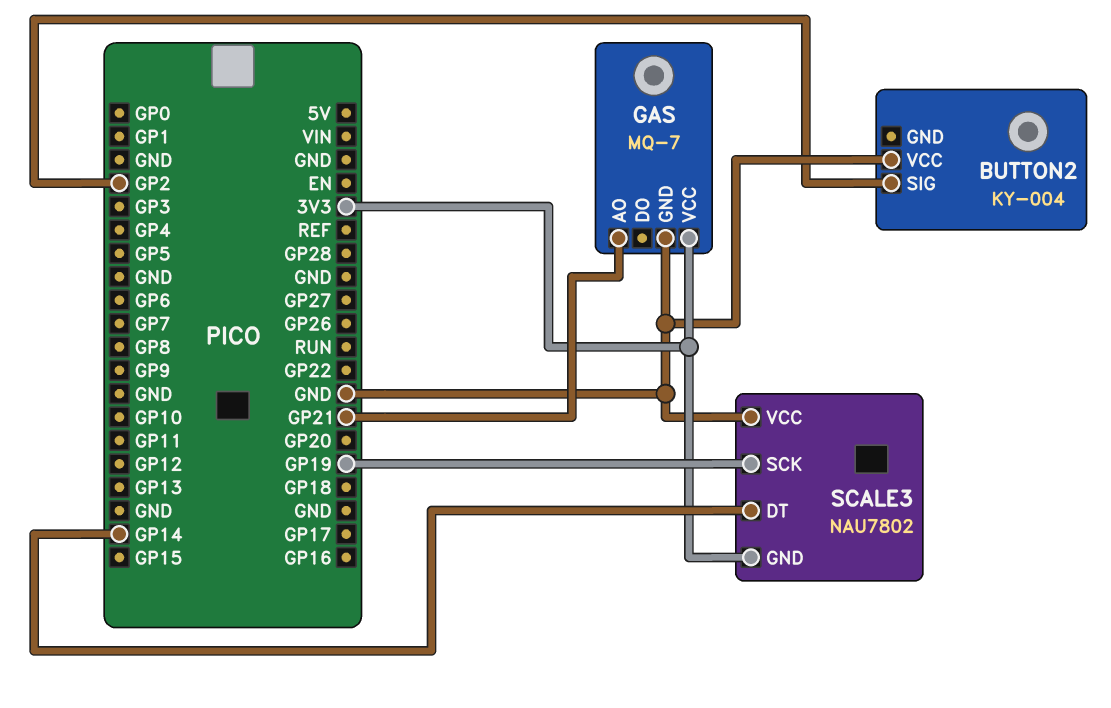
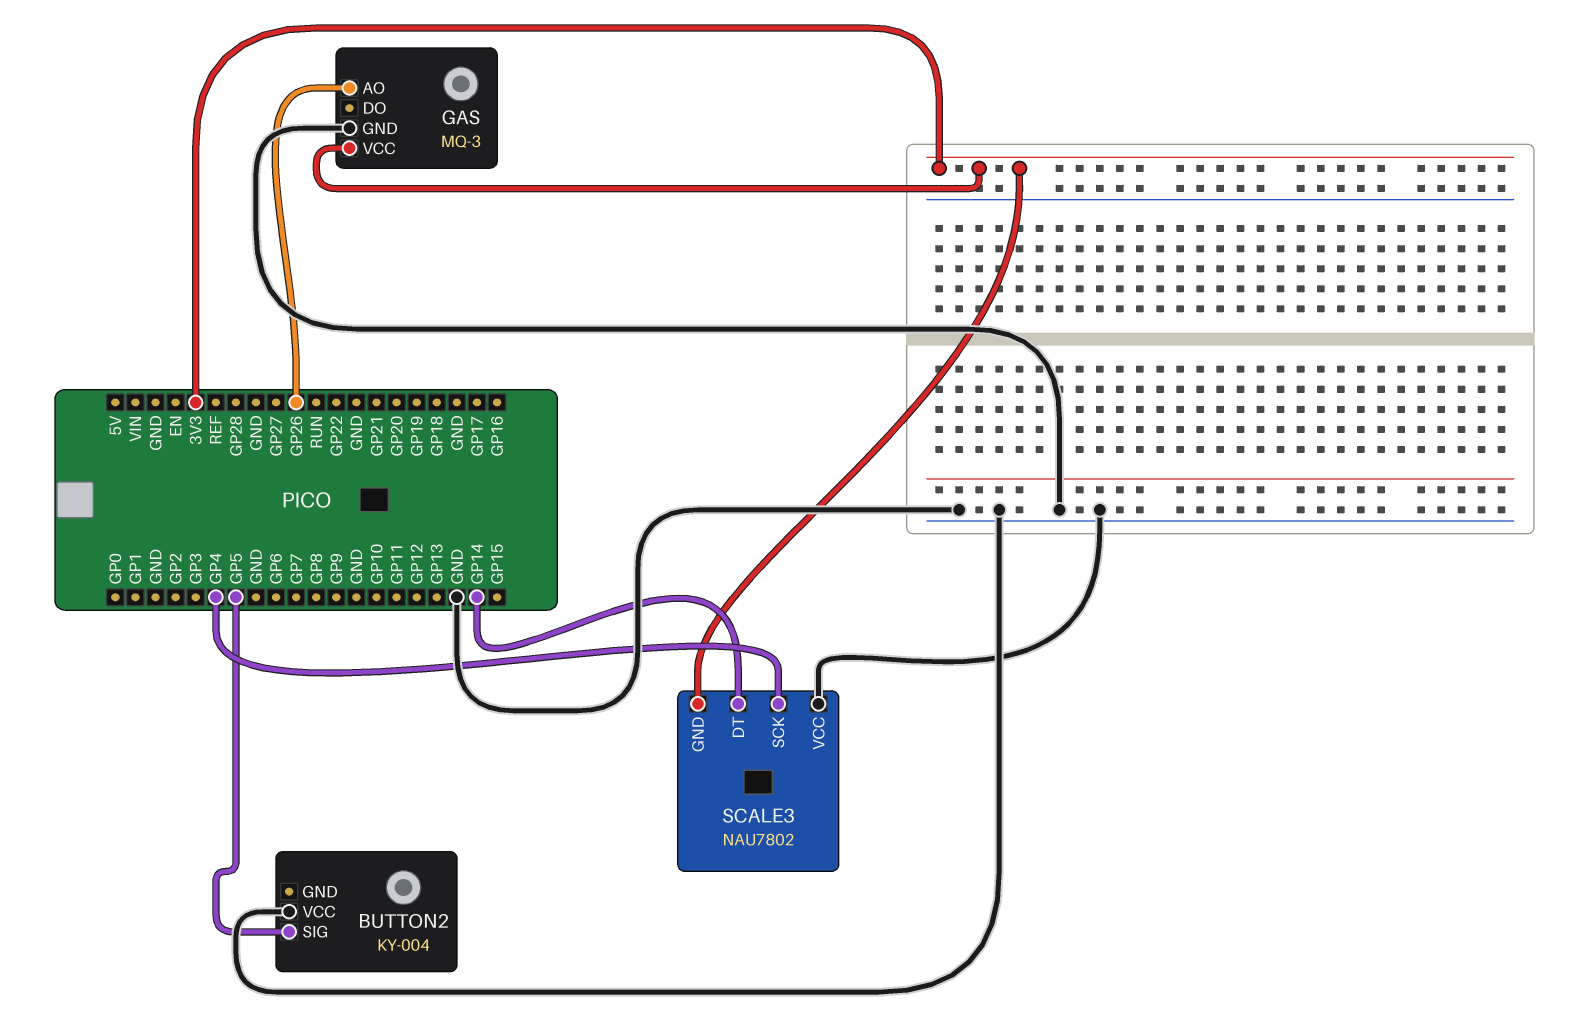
BUTTON2 pin SIG: GP2 -> GP5
GAS: MQ-7 -> MQ-3
GAS pin AO: GP21 -> GP26
SCALE3 pin SCK: GP19 -> GP4

